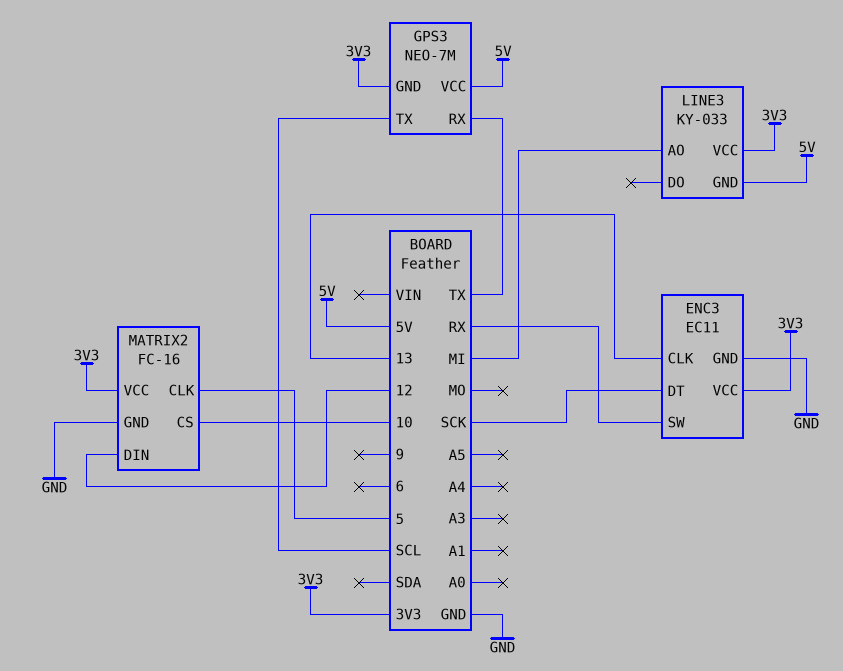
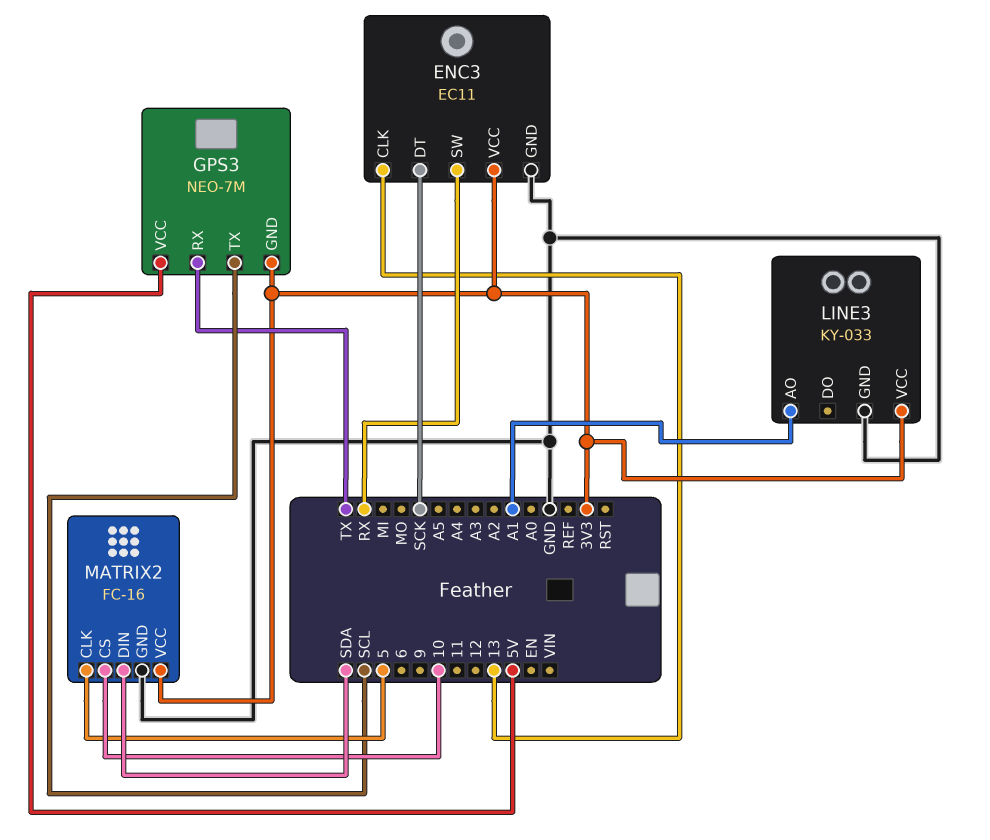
LINE3 pin AO: MI -> A1
LINE3 pin GND: 5V -> GND
MATRIX2 pin DIN: 12 -> SDA

